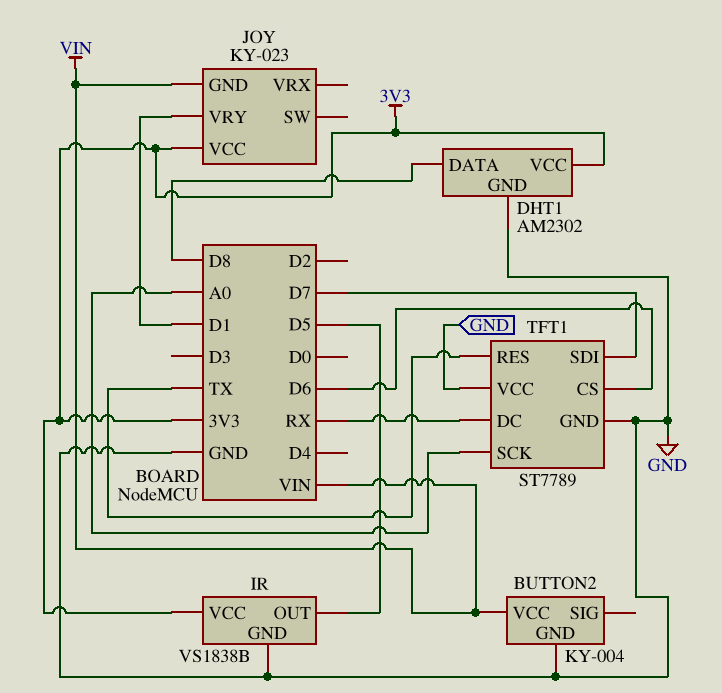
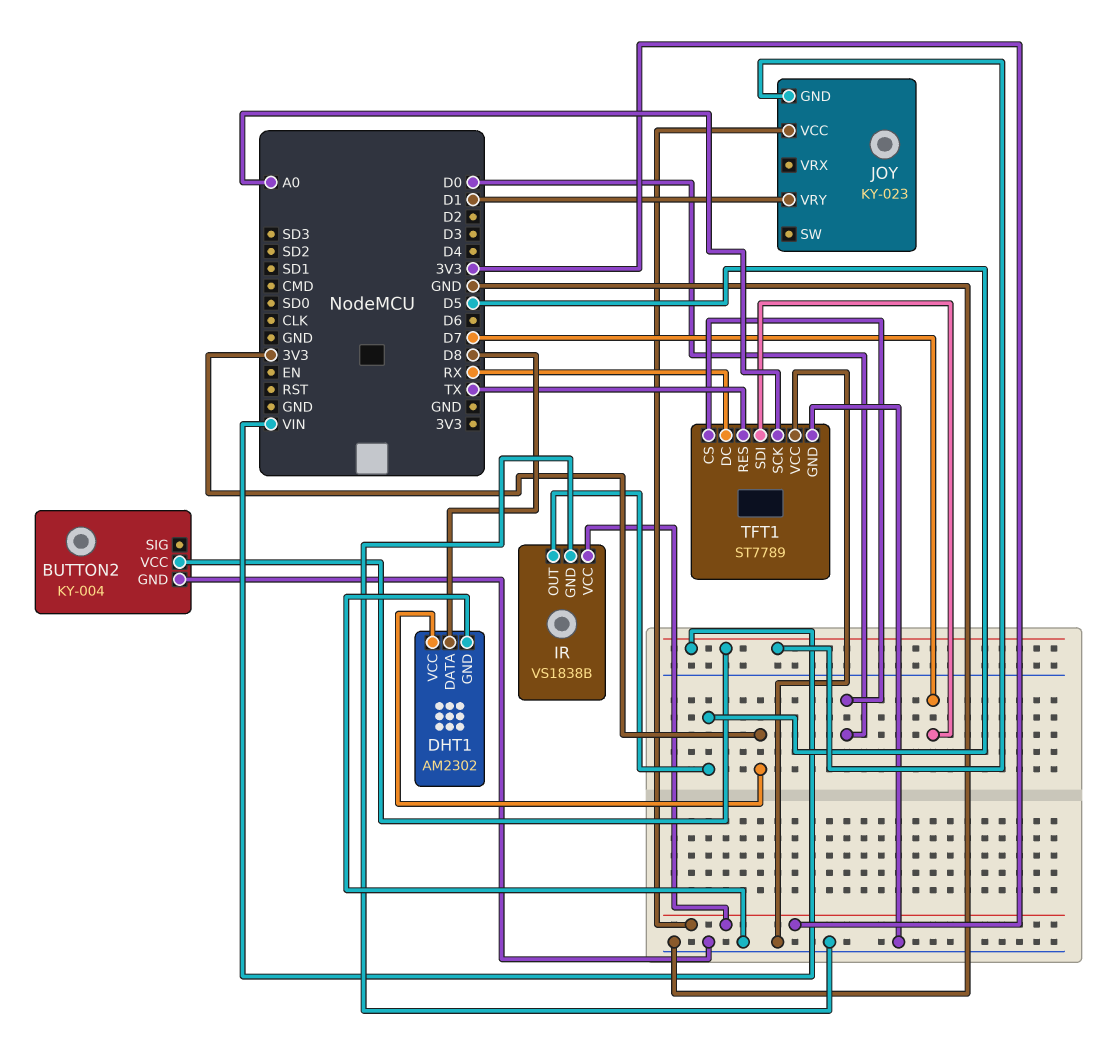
TFT1 pin CS: D6 -> D0

